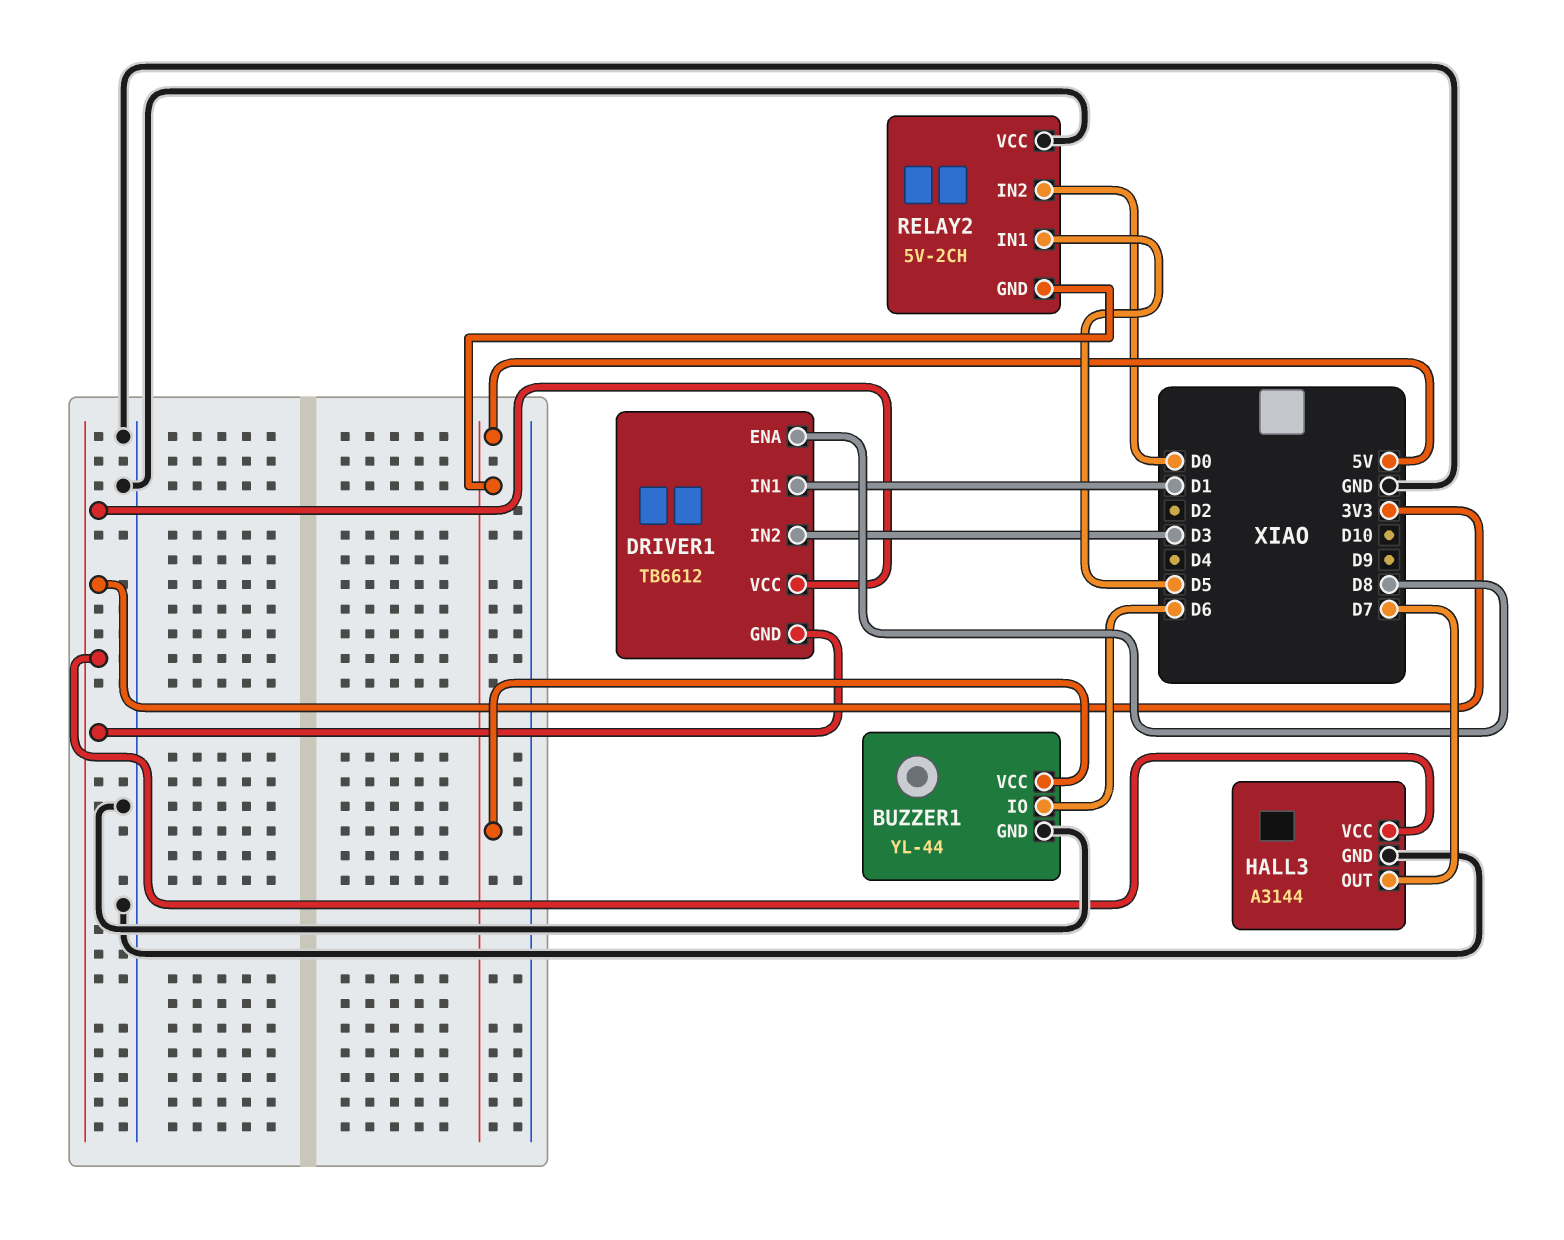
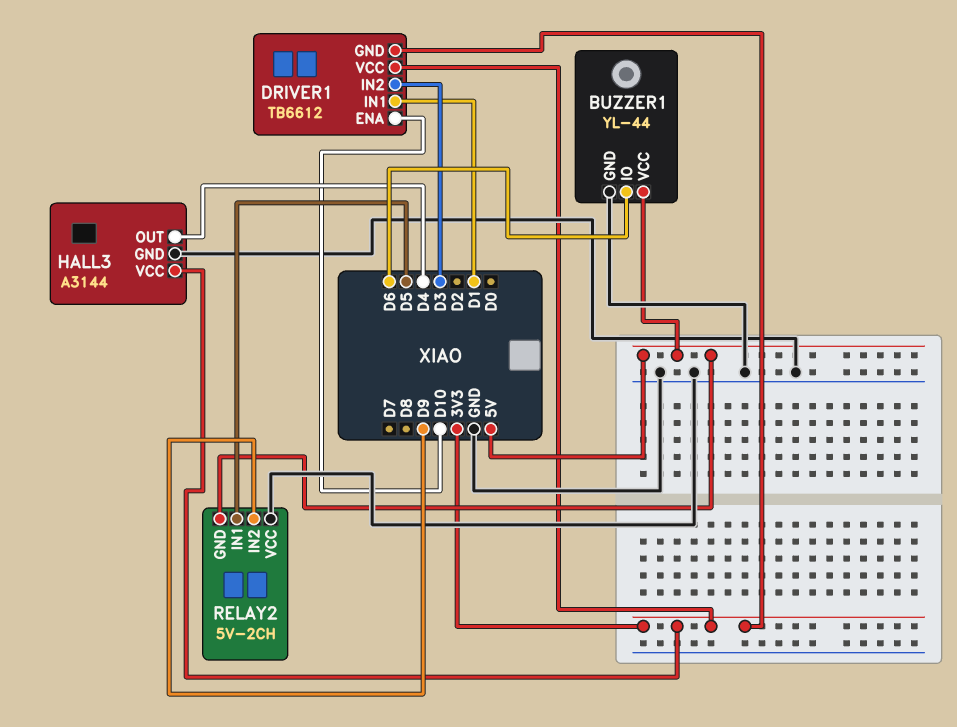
DRIVER1 pin ENA: D8 -> D10
HALL3 pin OUT: D7 -> D4
RELAY2 pin IN2: D0 -> D9

